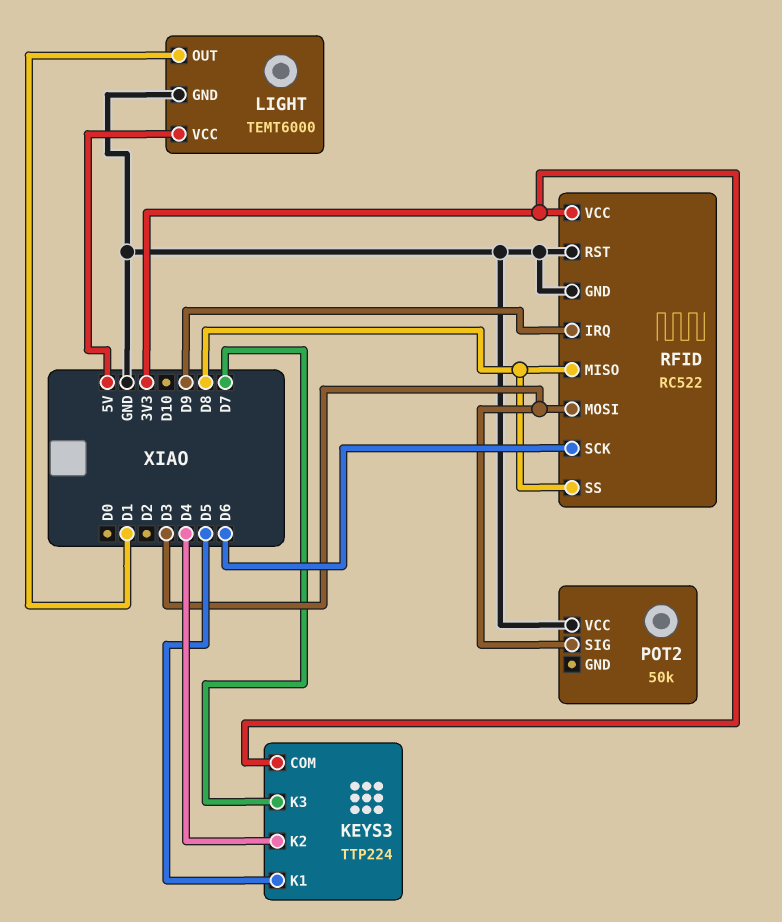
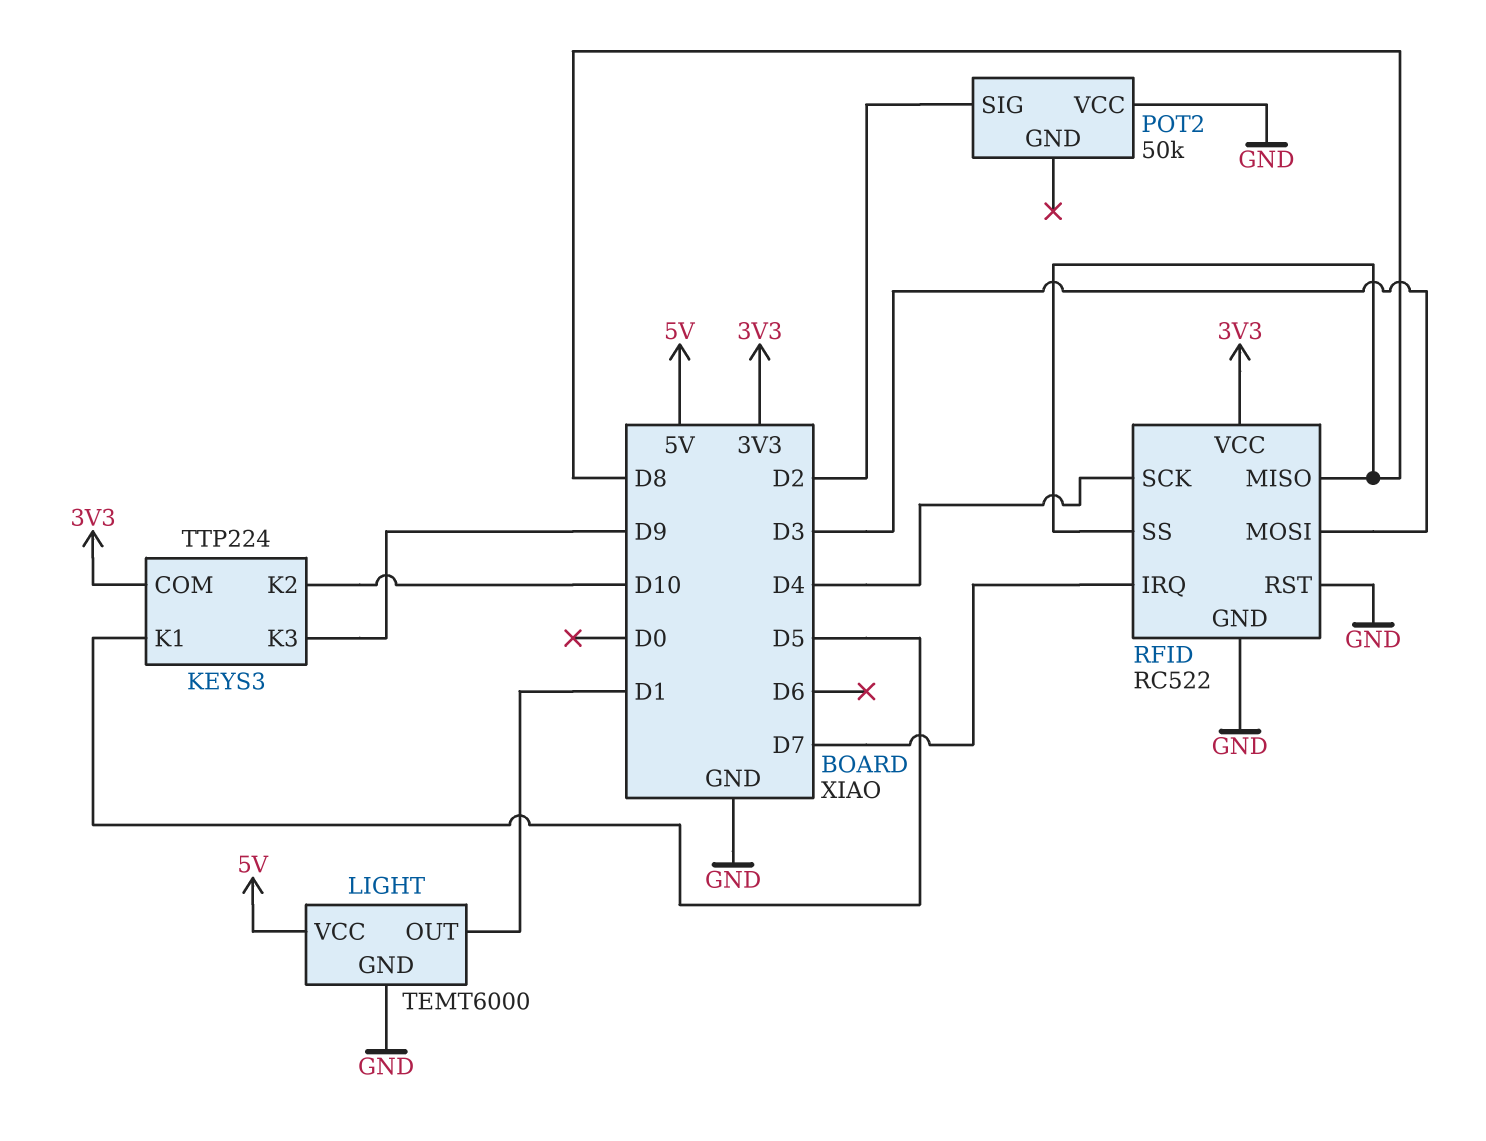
KEYS3 pin K2: D4 -> D10
KEYS3 pin K3: D7 -> D9
POT2 pin SIG: D3 -> D2
RFID pin IRQ: D9 -> D7
RFID pin SCK: D6 -> D4

